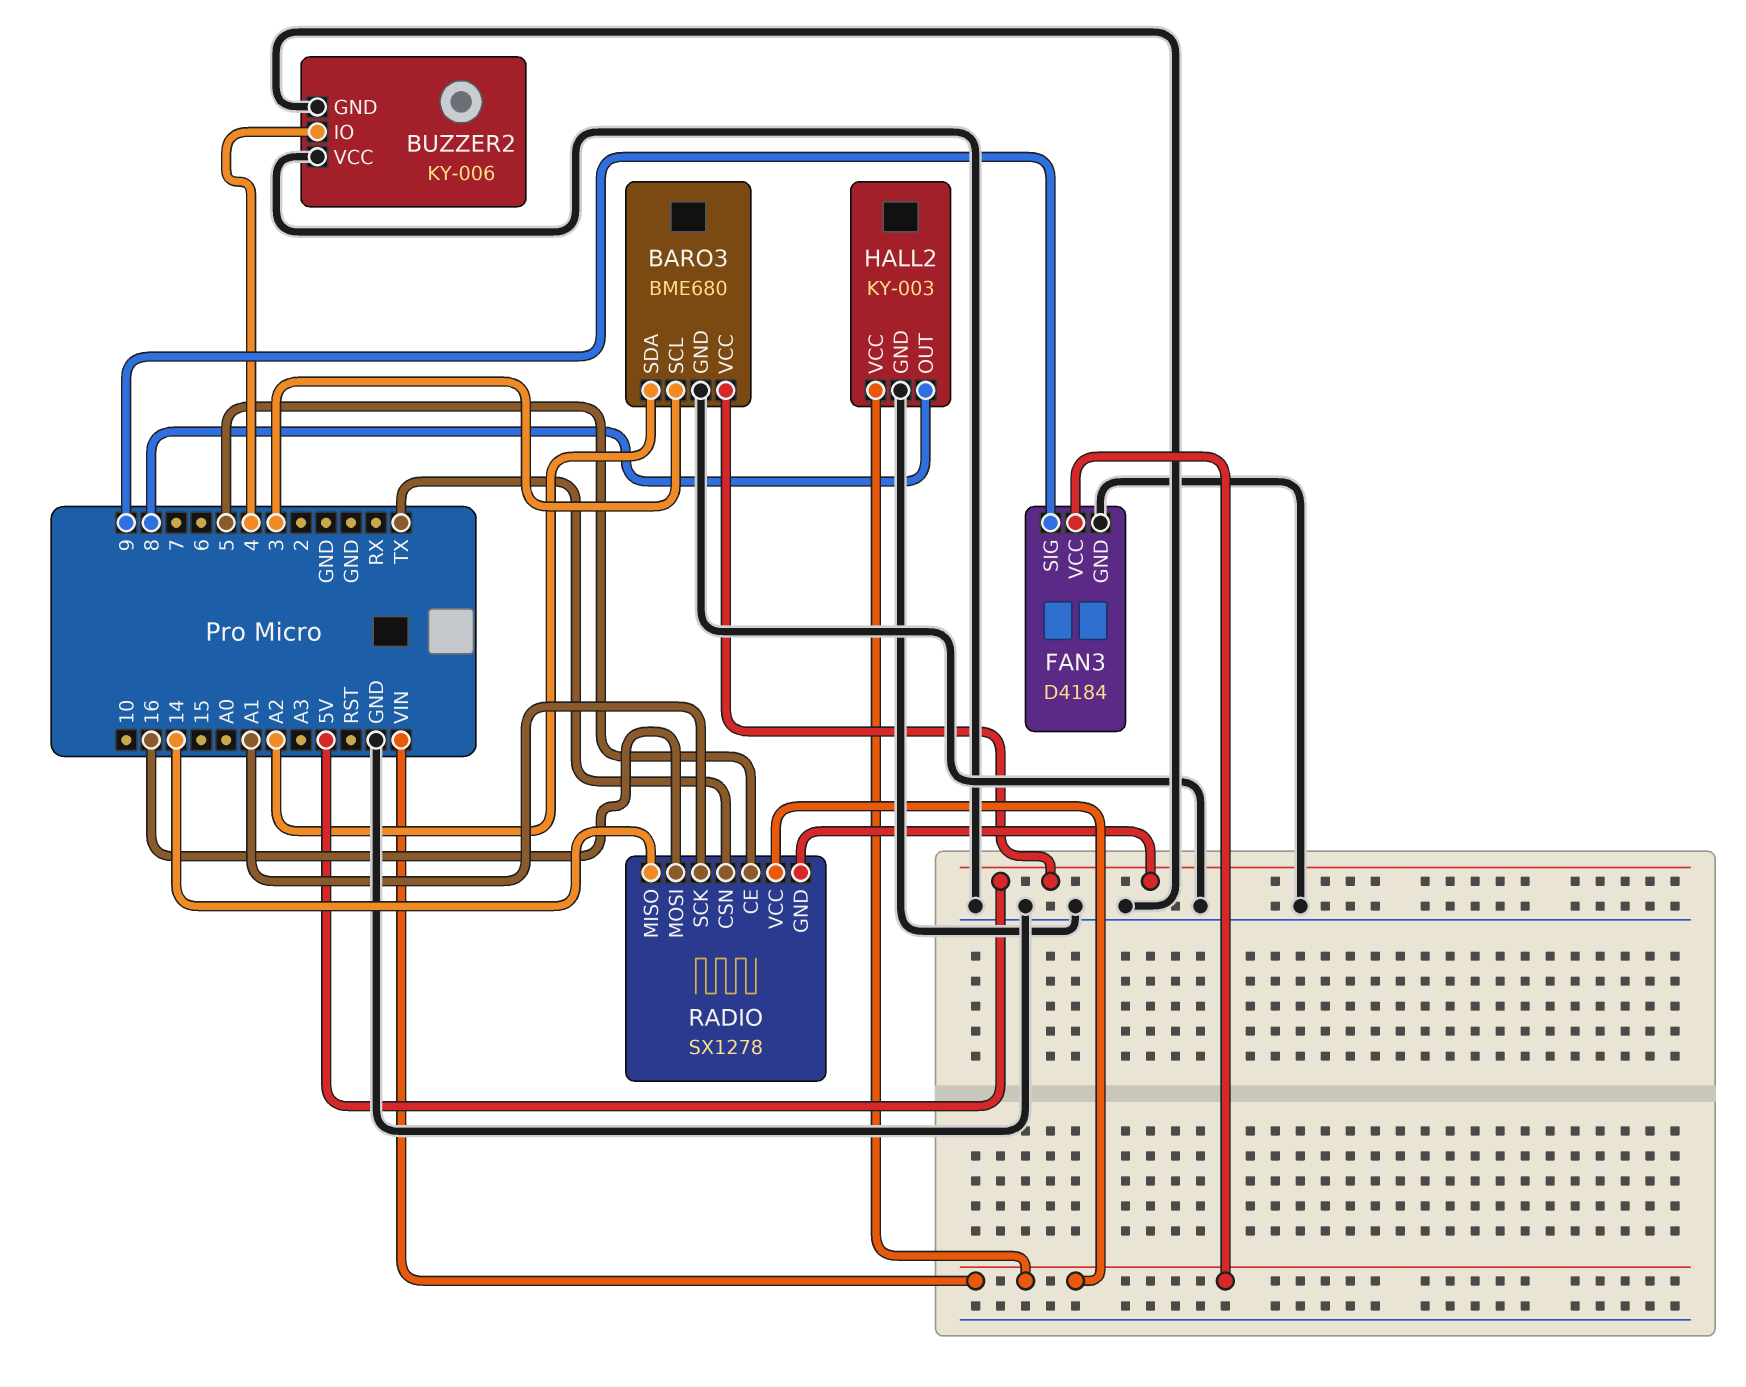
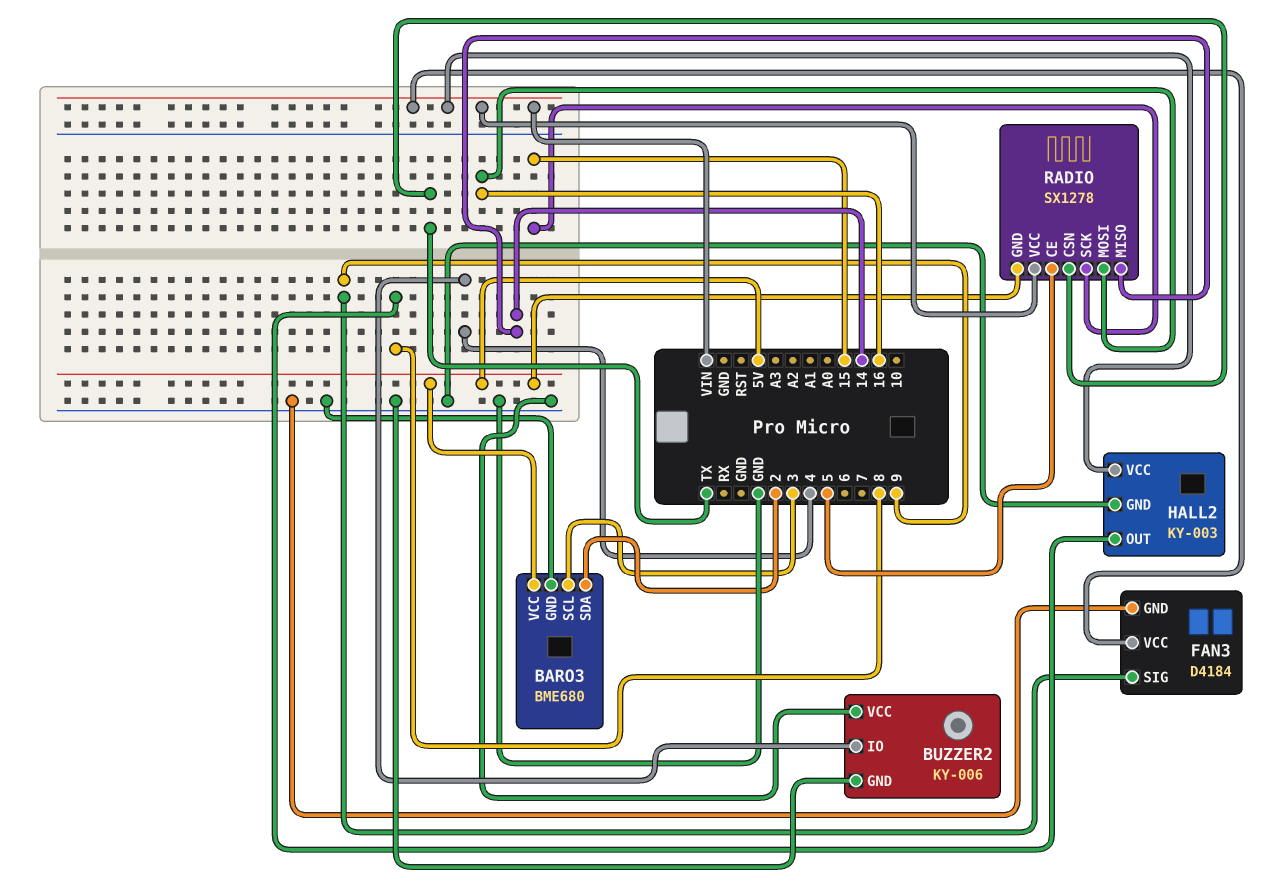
BARO3 pin SDA: A2 -> 2
RADIO pin SCK: A1 -> 15

